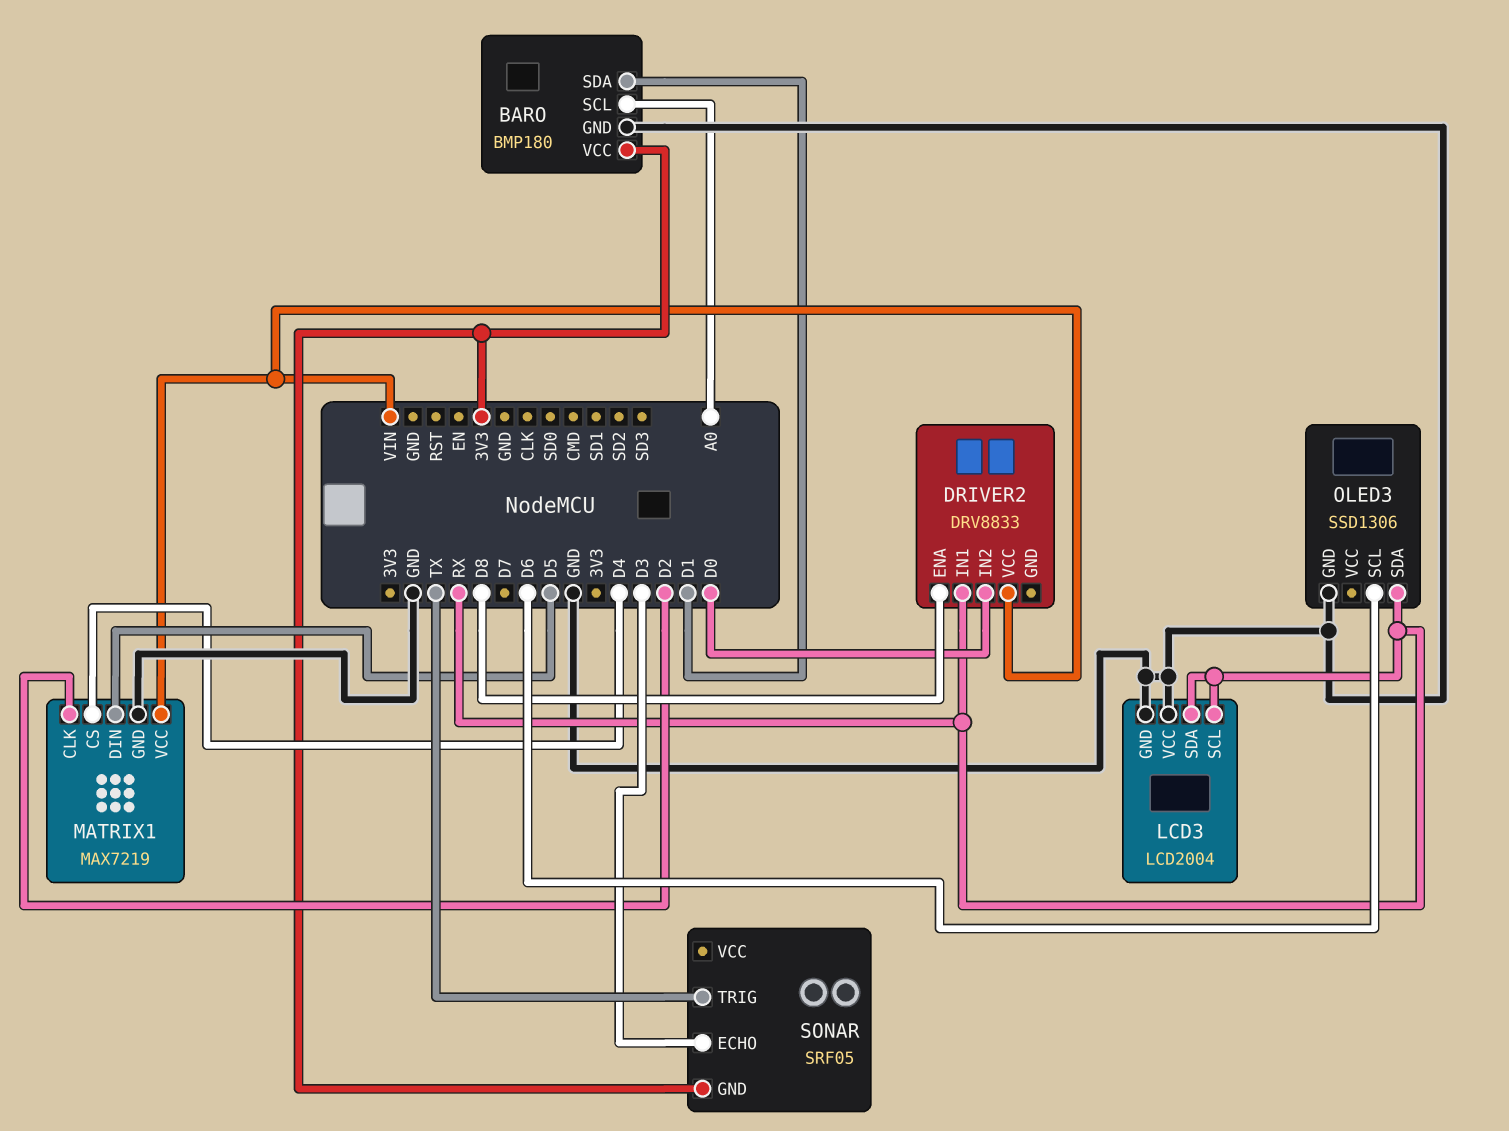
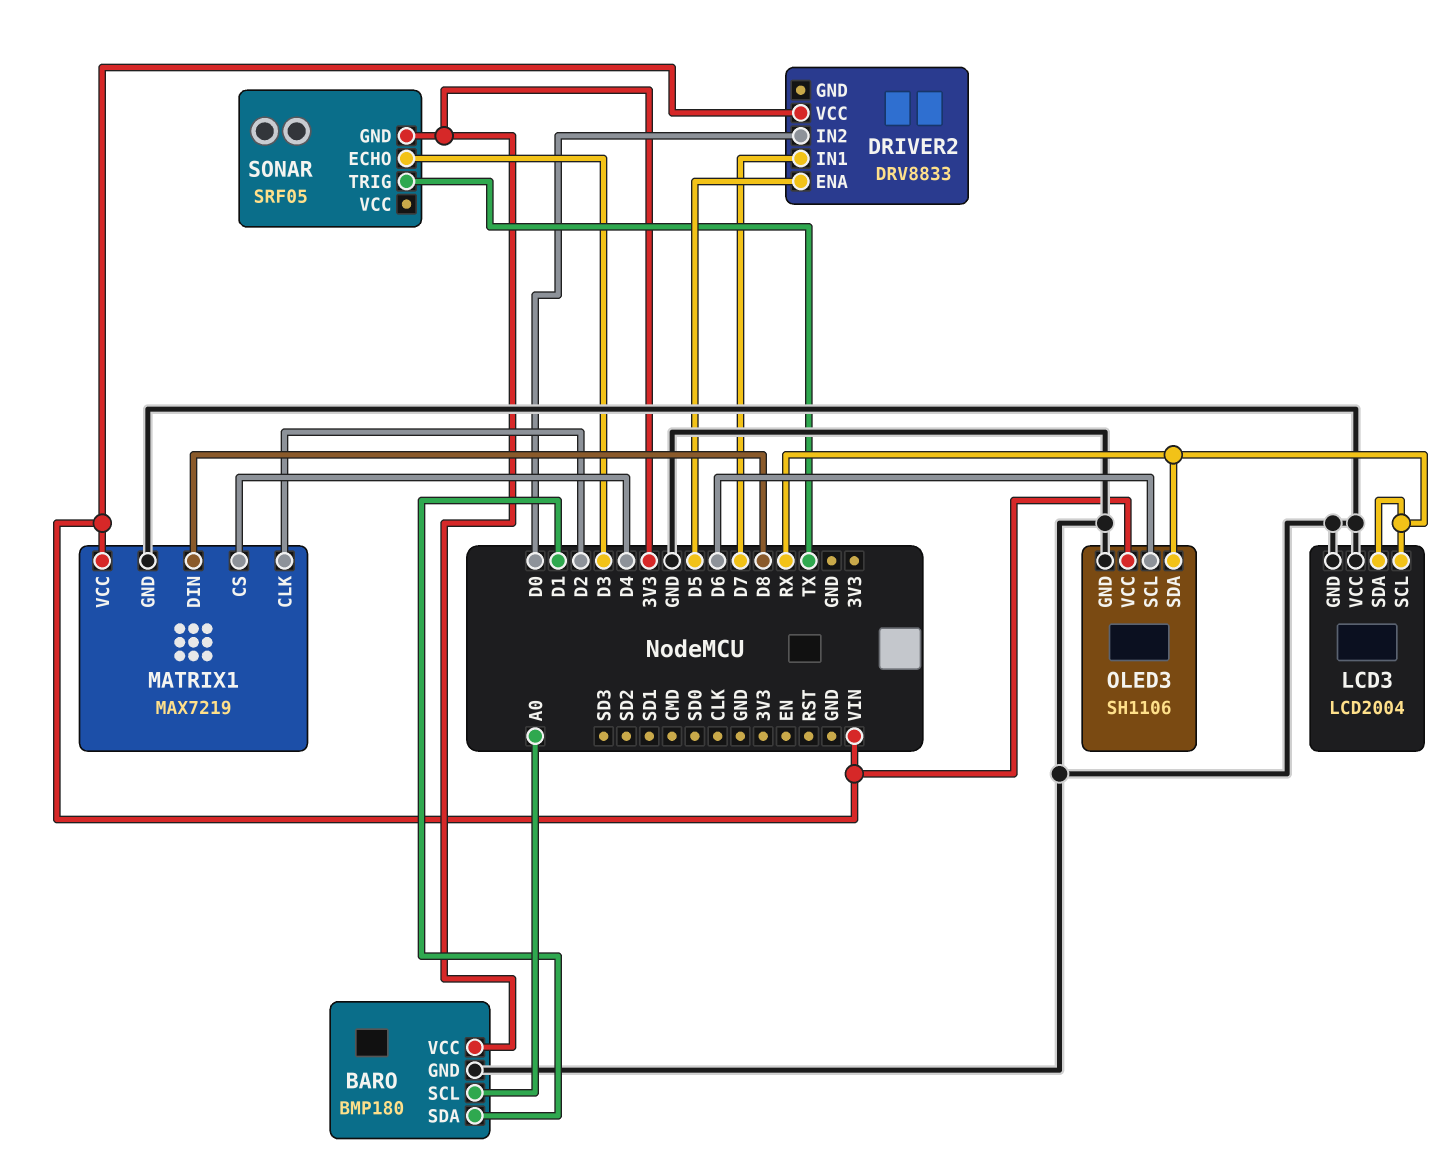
DRIVER2 pin ENA: D8 -> D5
DRIVER2 pin IN1: RX -> D7
MATRIX1 pin DIN: D5 -> D8
OLED3: SSD1306 -> SH1106
OLED3 pin VCC: none -> VIN

